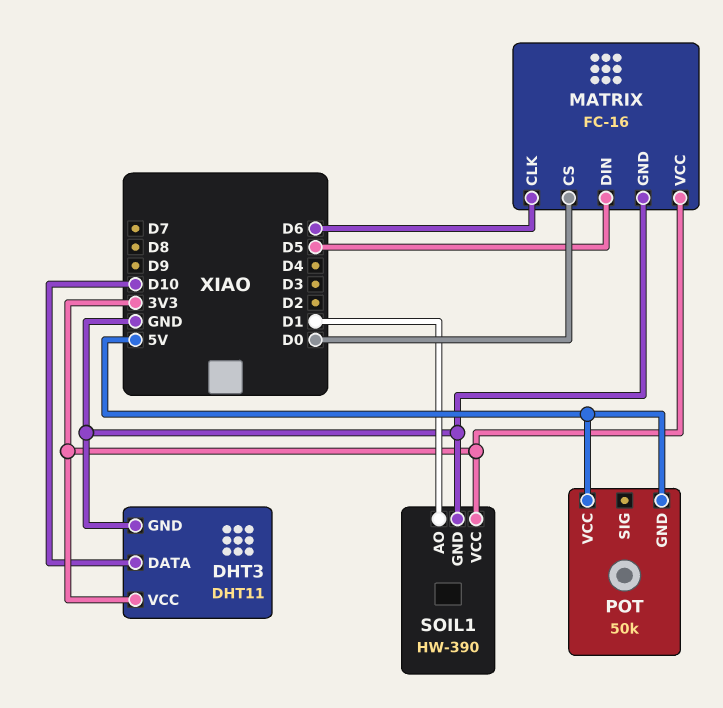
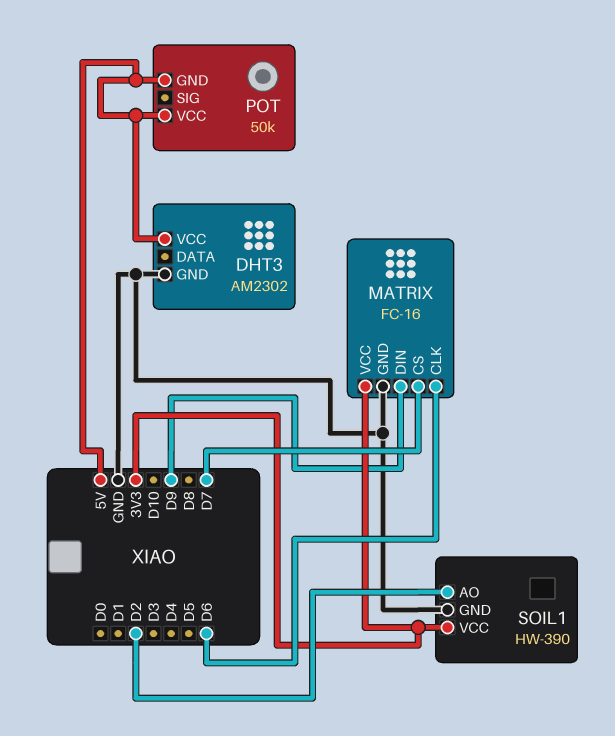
DHT3: DHT11 -> AM2302
DHT3 pin DATA: D10 -> none
DHT3 pin VCC: 3V3 -> 5V
MATRIX pin CS: D0 -> D7
MATRIX pin DIN: D5 -> D9
SOIL1 pin AO: D1 -> D2

